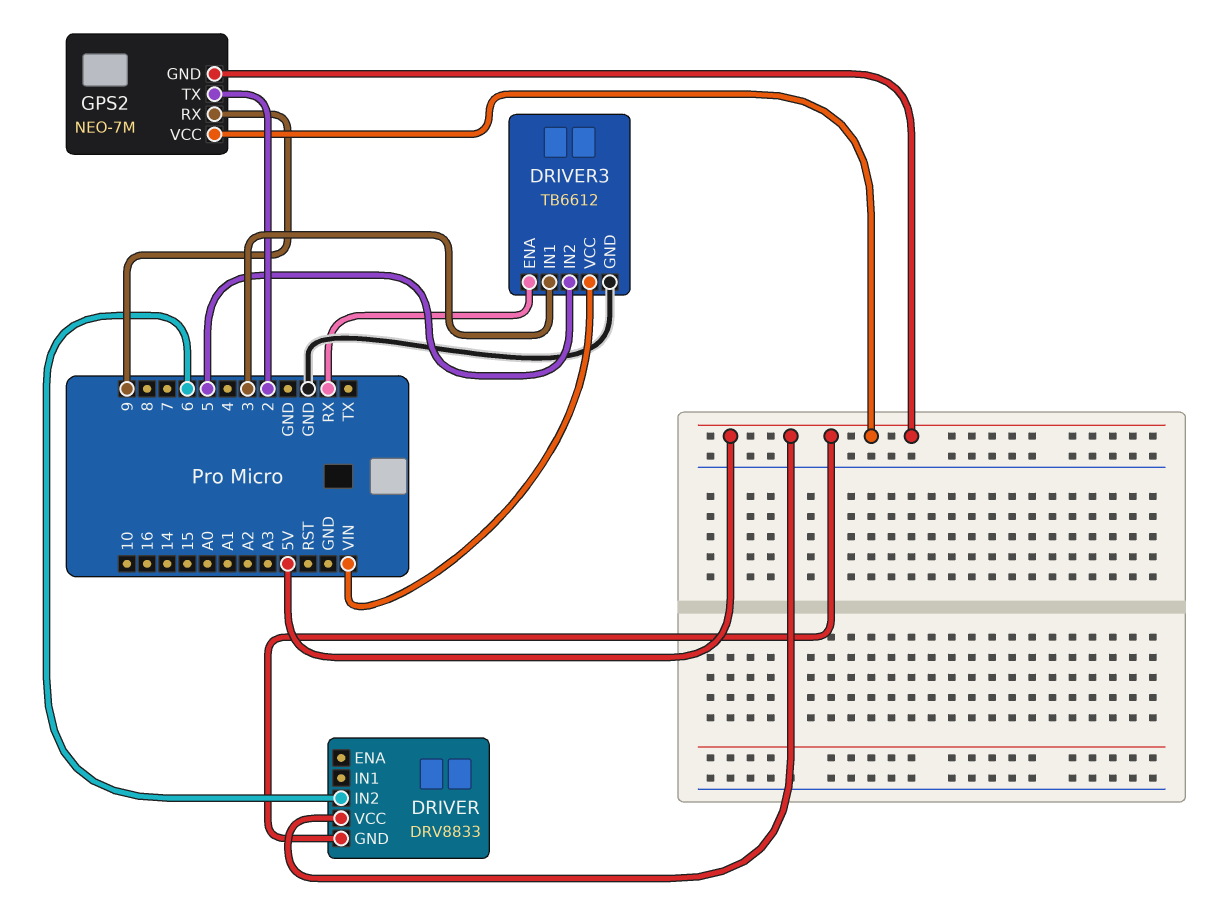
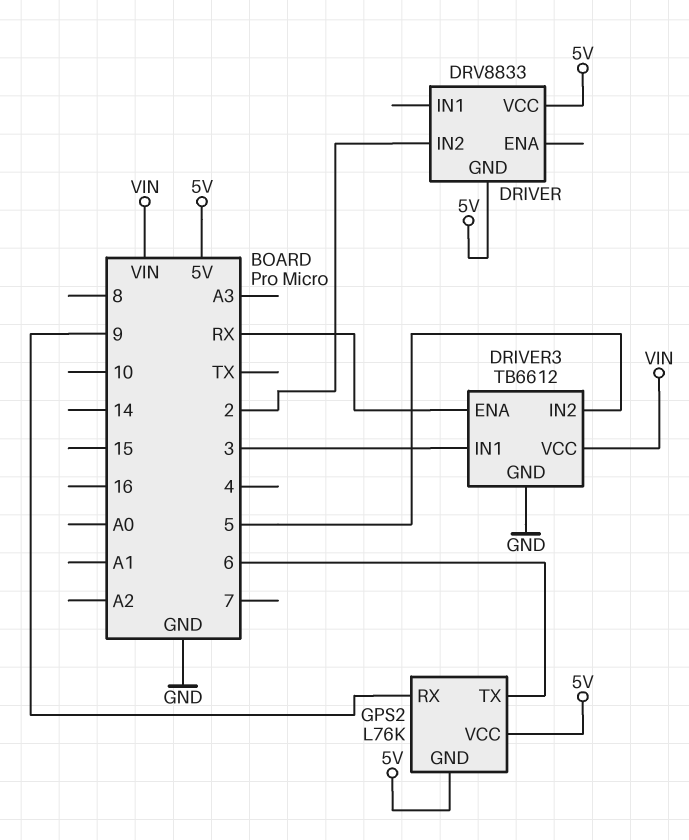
DRIVER pin IN2: 6 -> 2
GPS2: NEO-7M -> L76K
GPS2 pin TX: 2 -> 6

